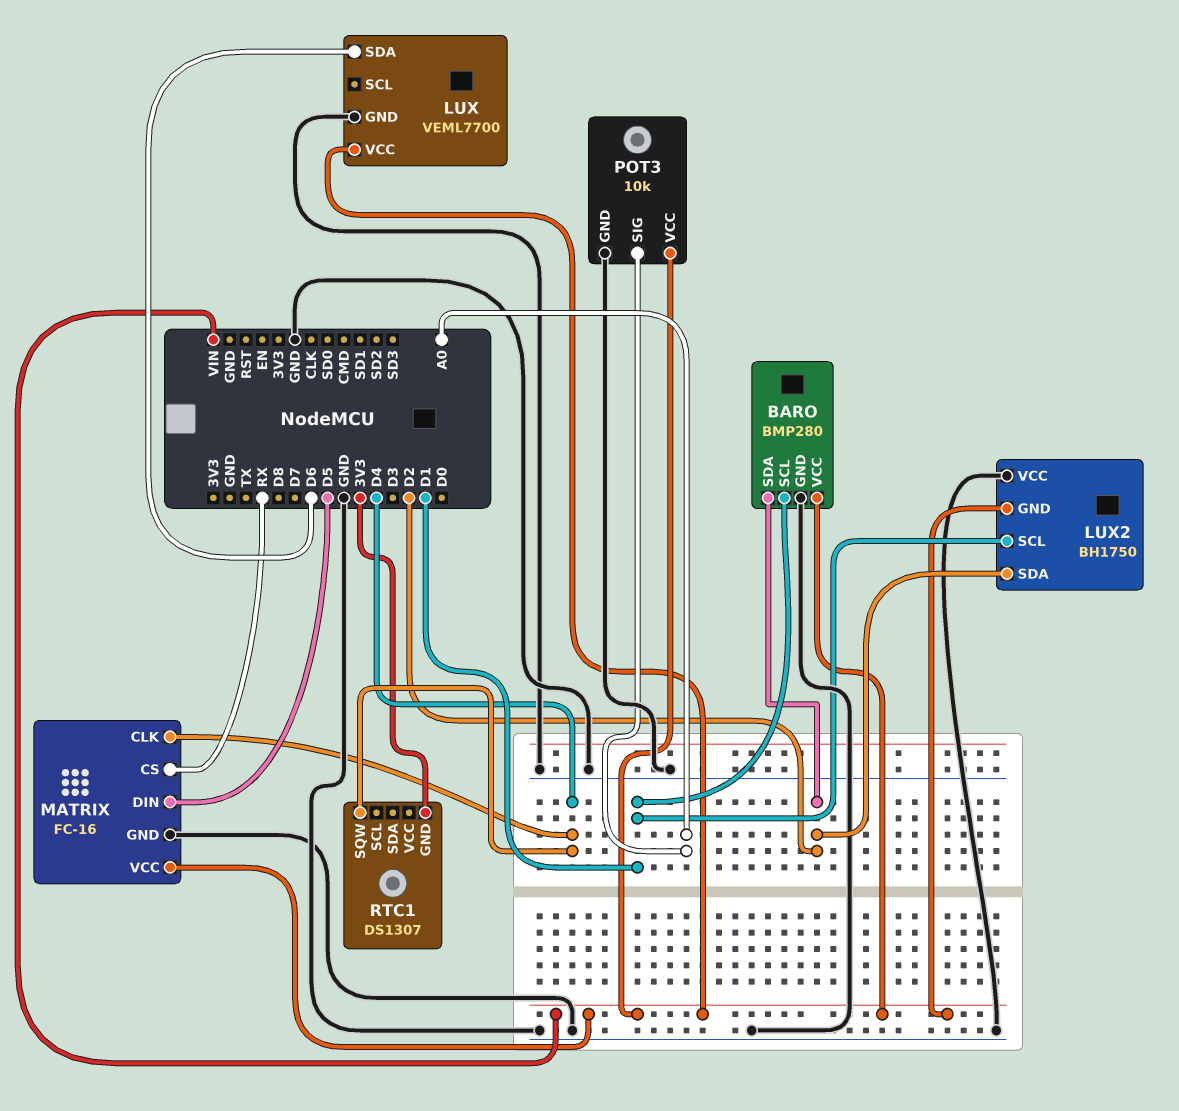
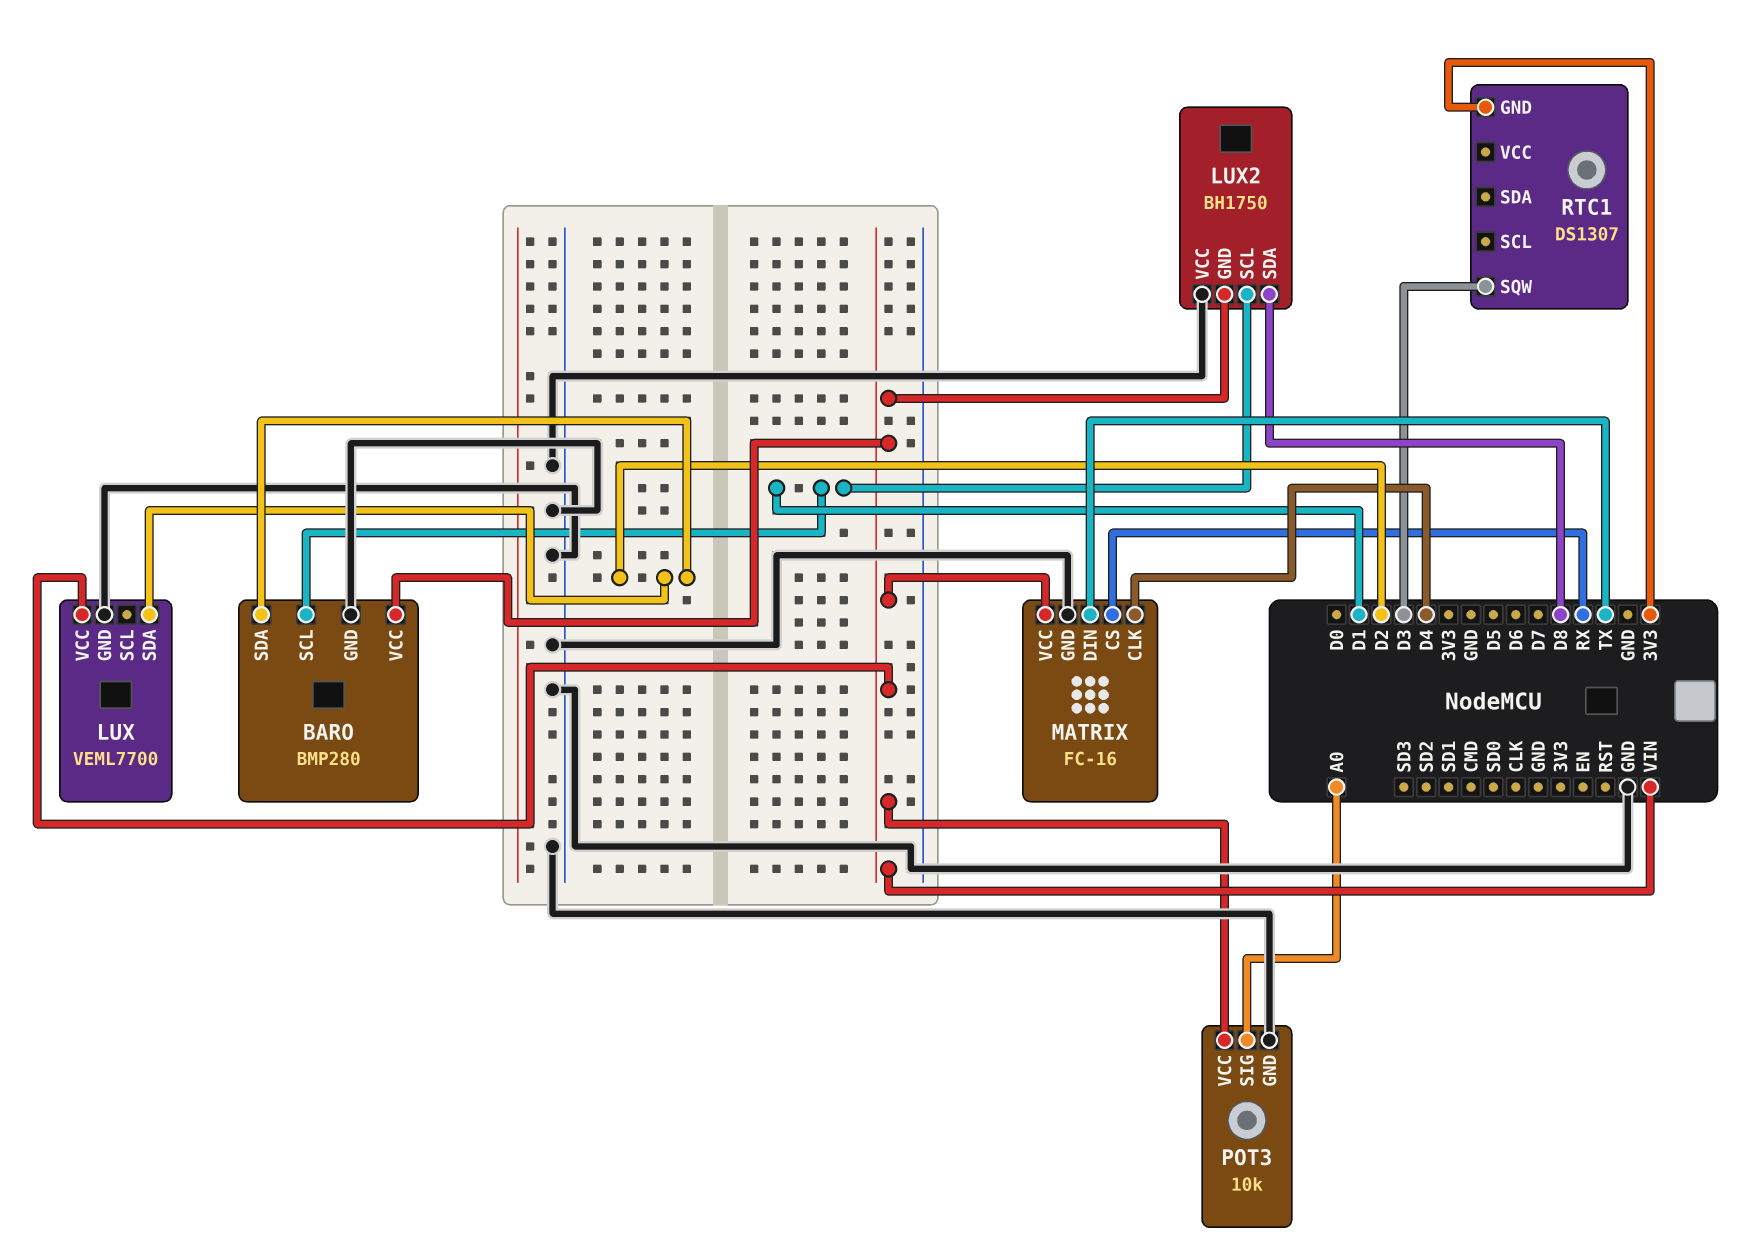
LUX pin SDA: D6 -> D2
LUX2 pin SDA: D2 -> D8
MATRIX pin DIN: D5 -> TX
RTC1 pin SQW: D4 -> D3

